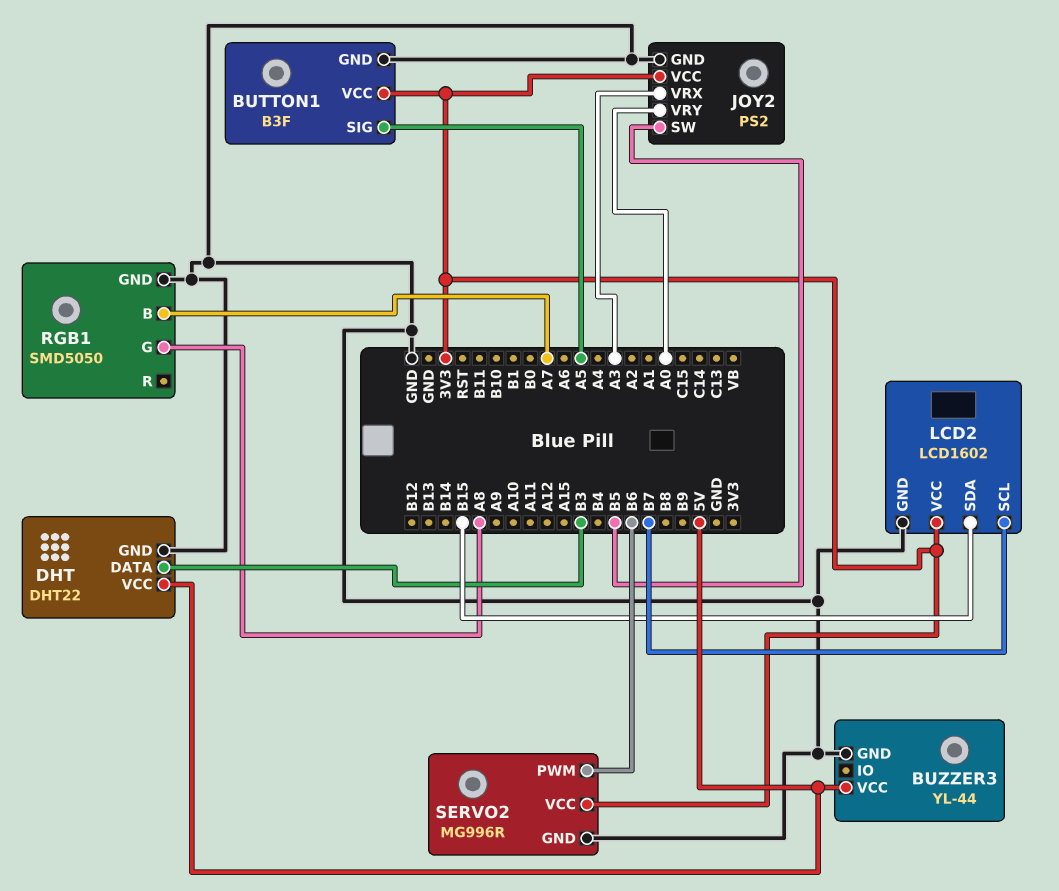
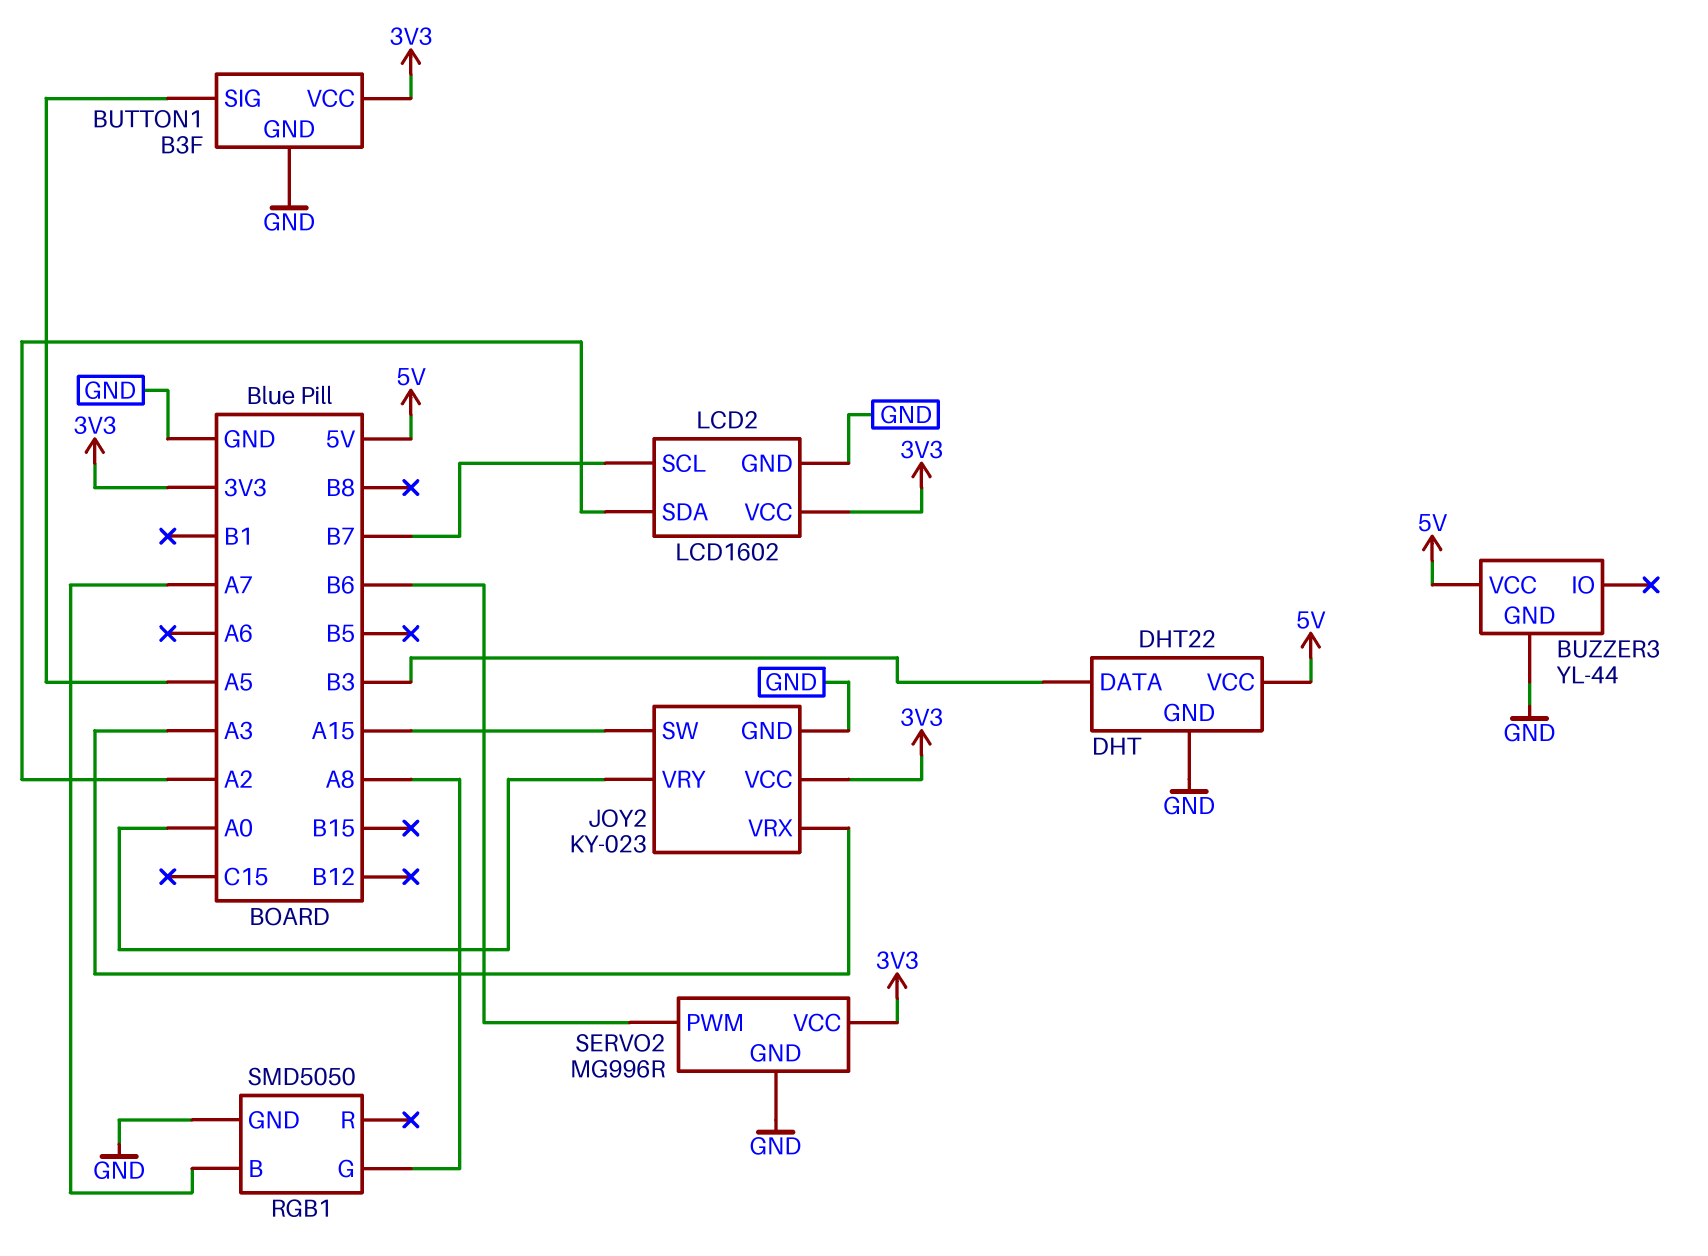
JOY2: PS2 -> KY-023
JOY2 pin SW: B5 -> A15
LCD2 pin SDA: B15 -> A2

